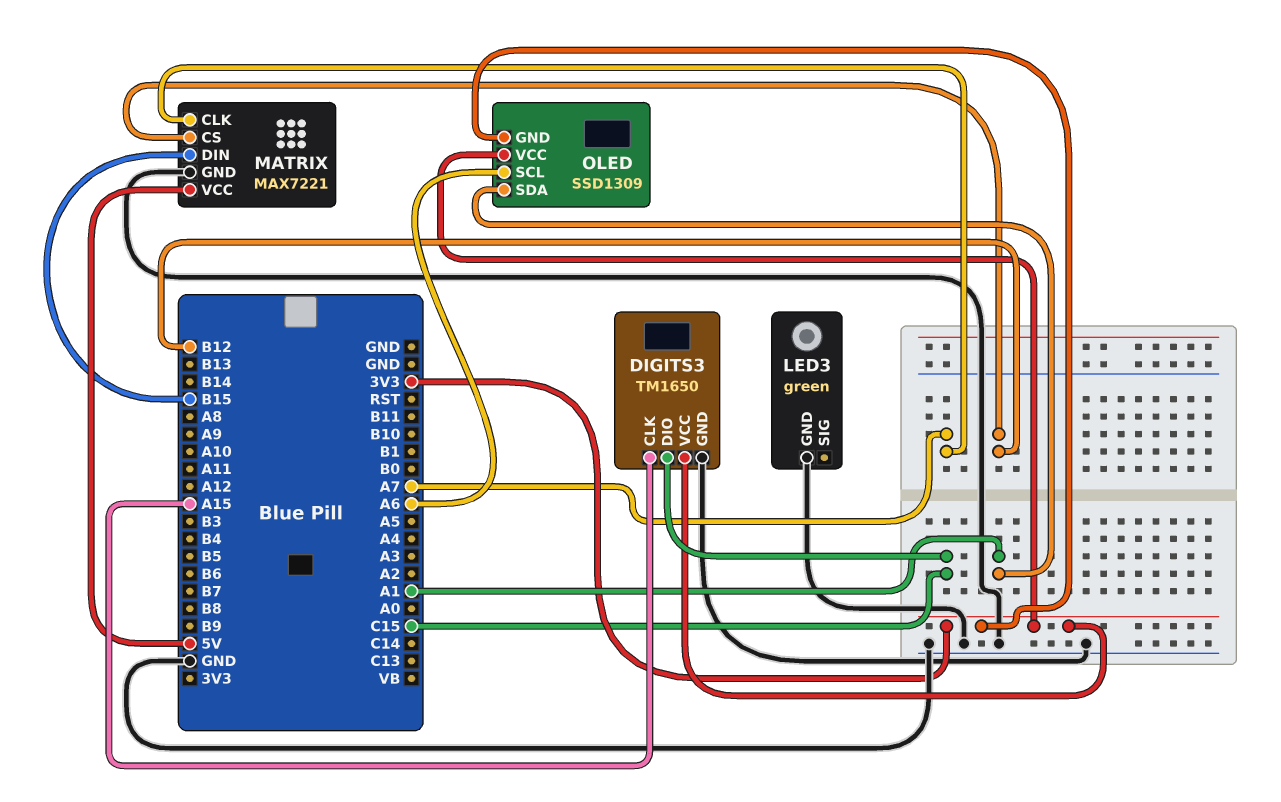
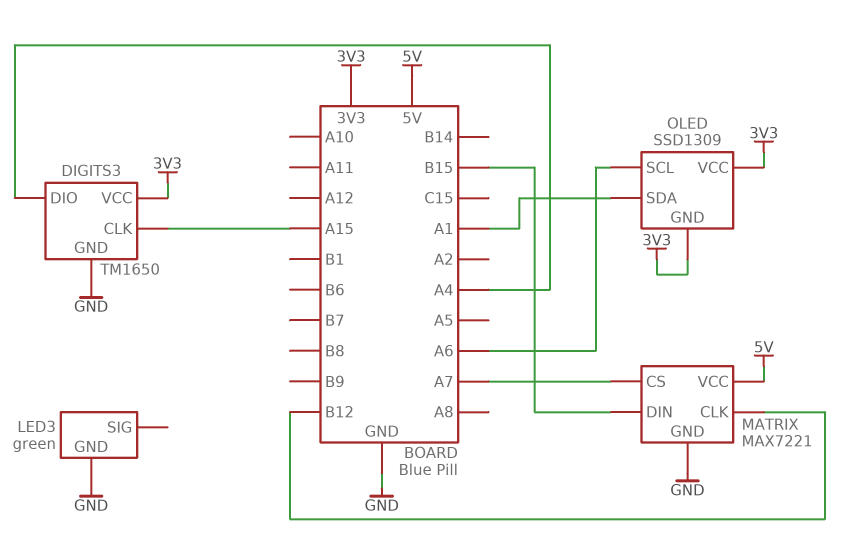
DIGITS3 pin DIO: C15 -> A4
MATRIX pin CLK: A7 -> B12
MATRIX pin CS: B12 -> A7

